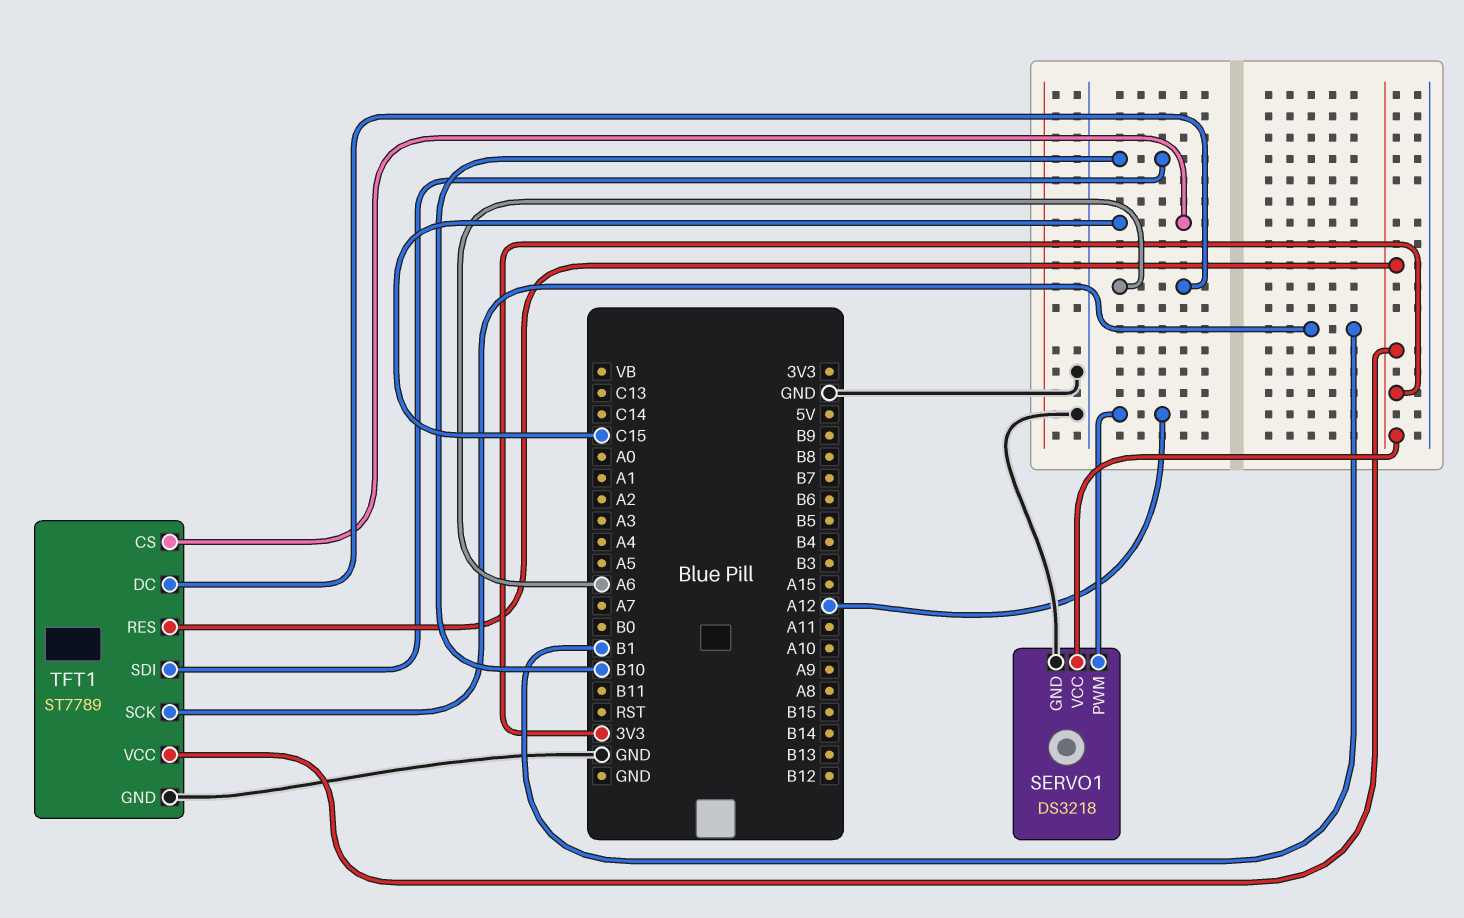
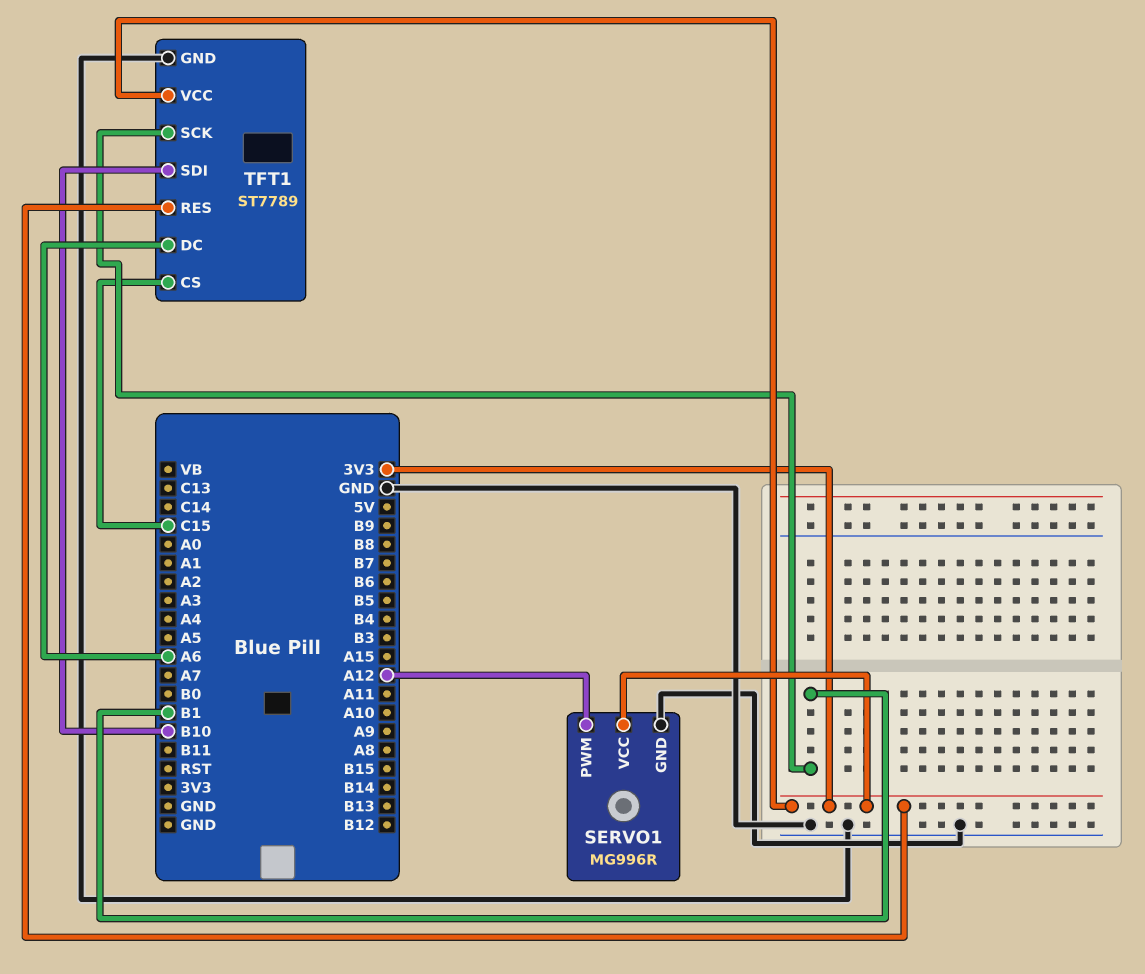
SERVO1: DS3218 -> MG996R

